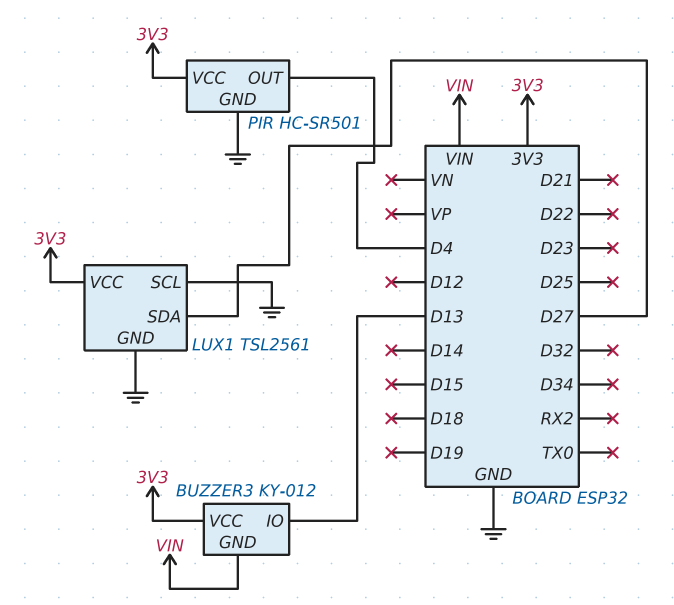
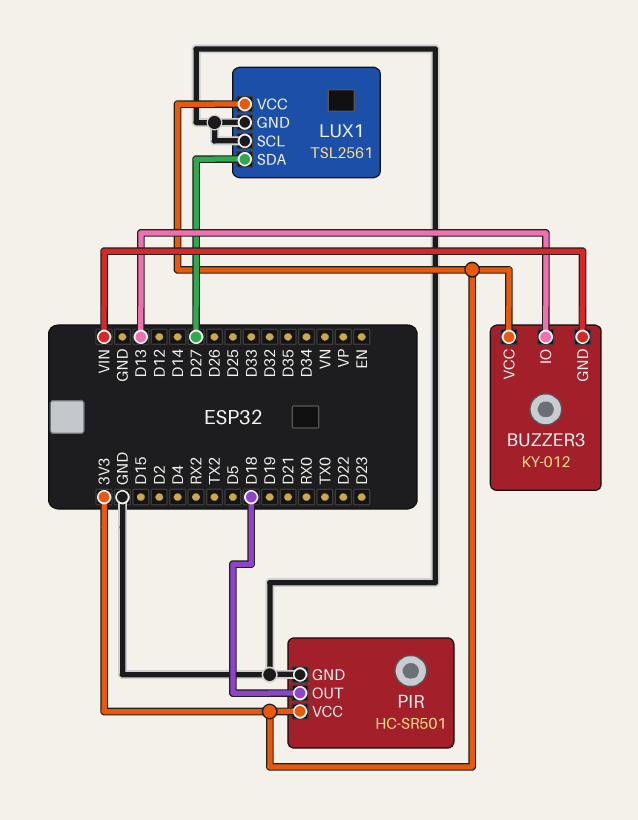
PIR pin OUT: D4 -> D18

